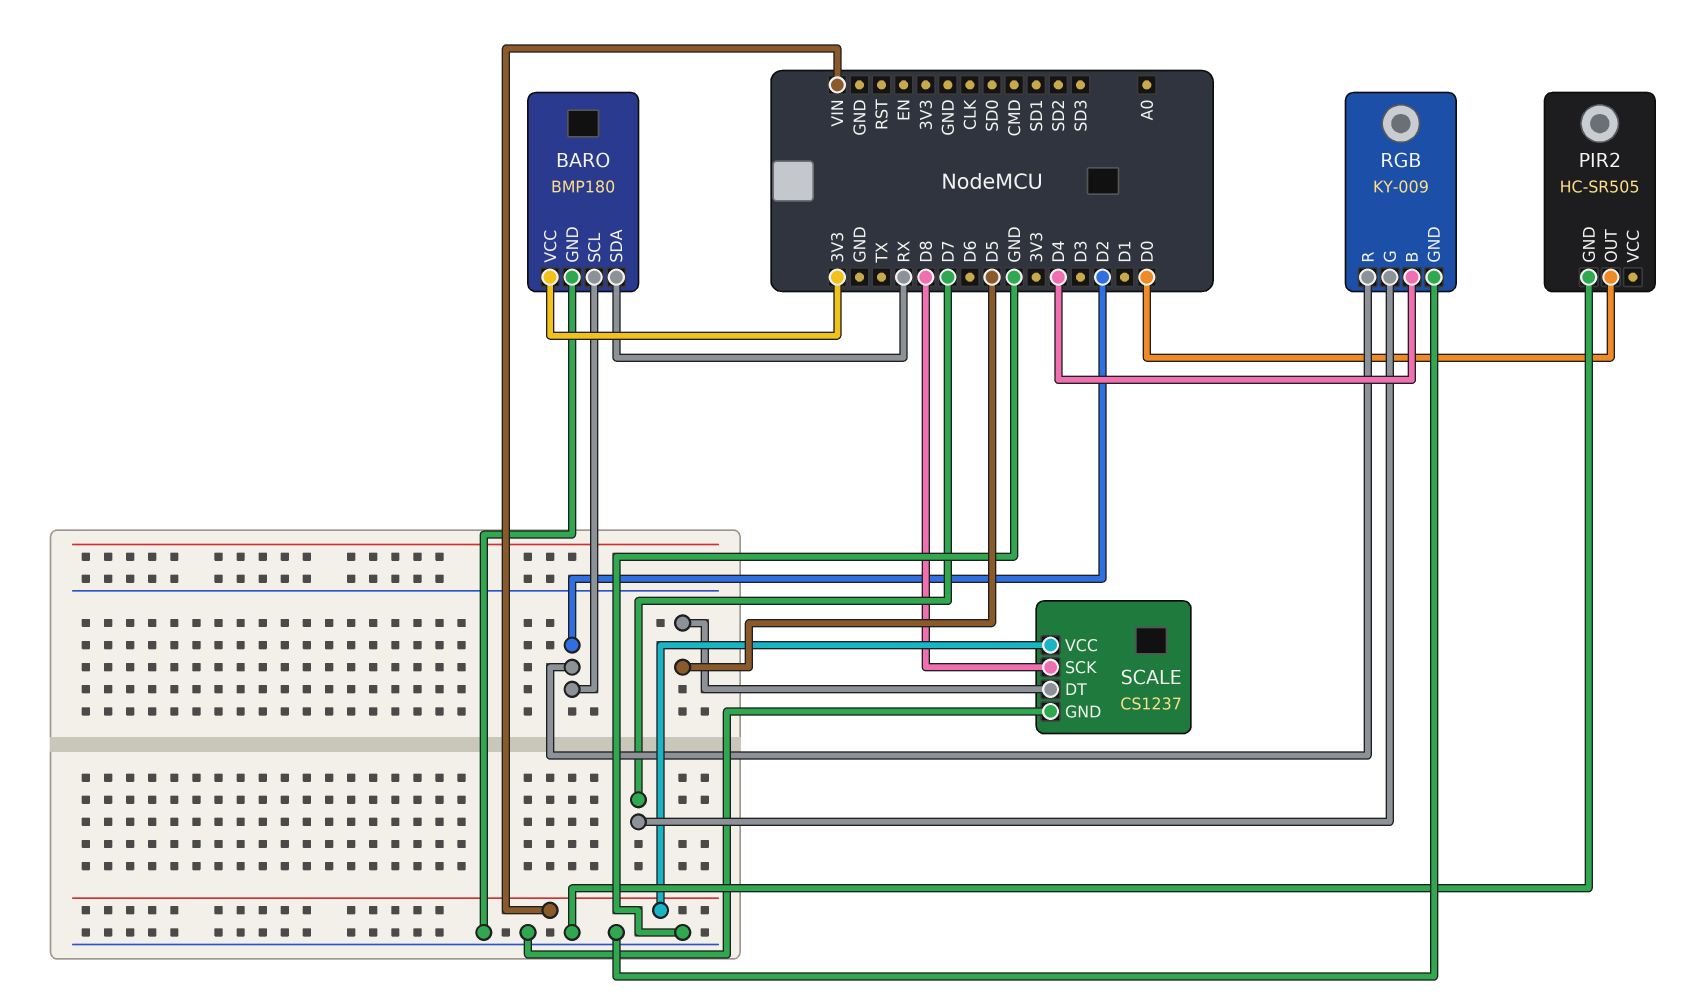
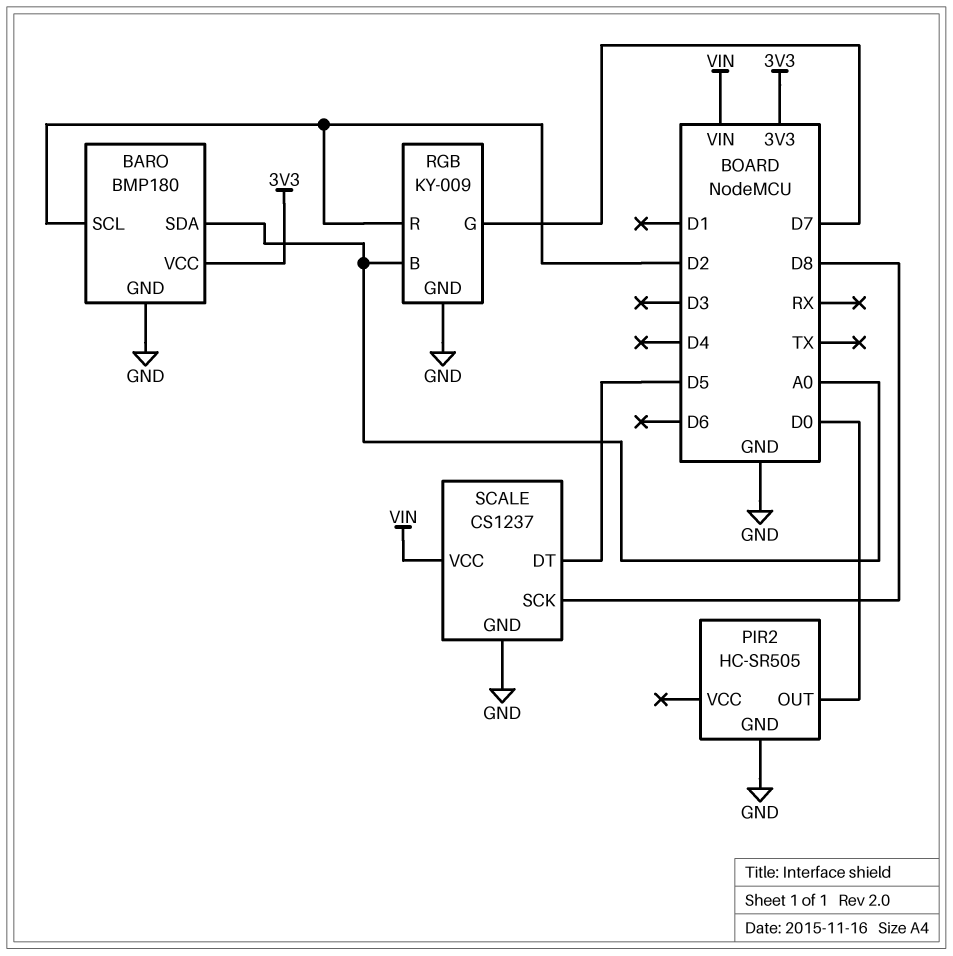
BARO pin SDA: RX -> A0
RGB pin B: D4 -> A0

